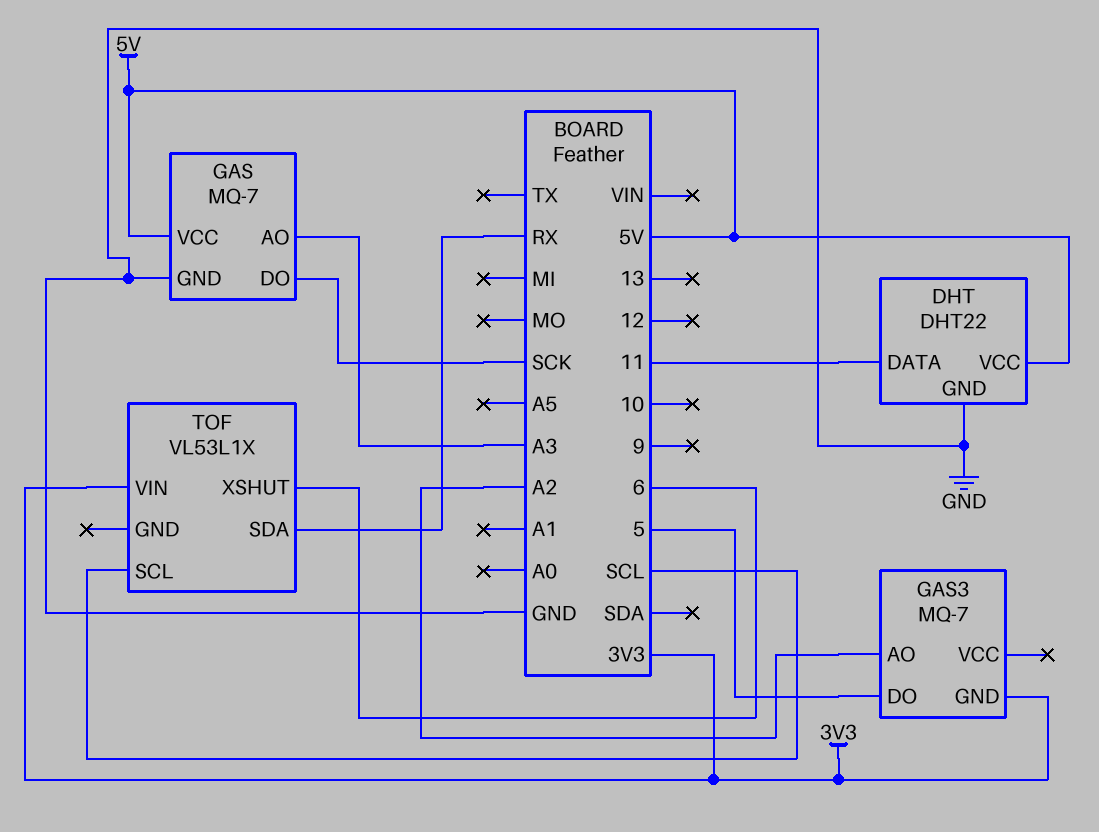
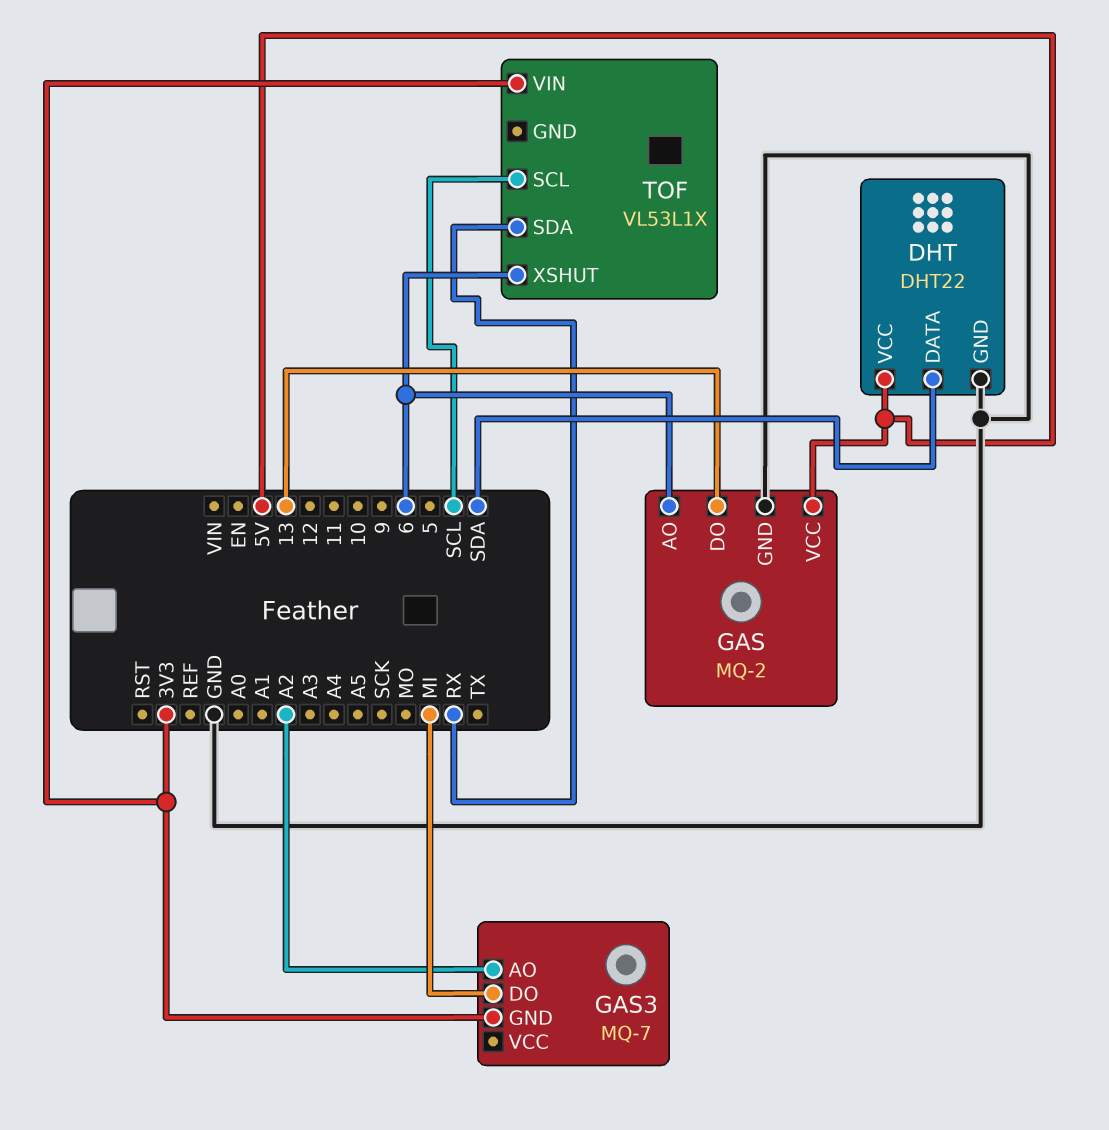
DHT pin DATA: 11 -> SDA
GAS: MQ-7 -> MQ-2
GAS pin AO: A3 -> 6
GAS pin DO: SCK -> 13
GAS3 pin DO: 5 -> MI

